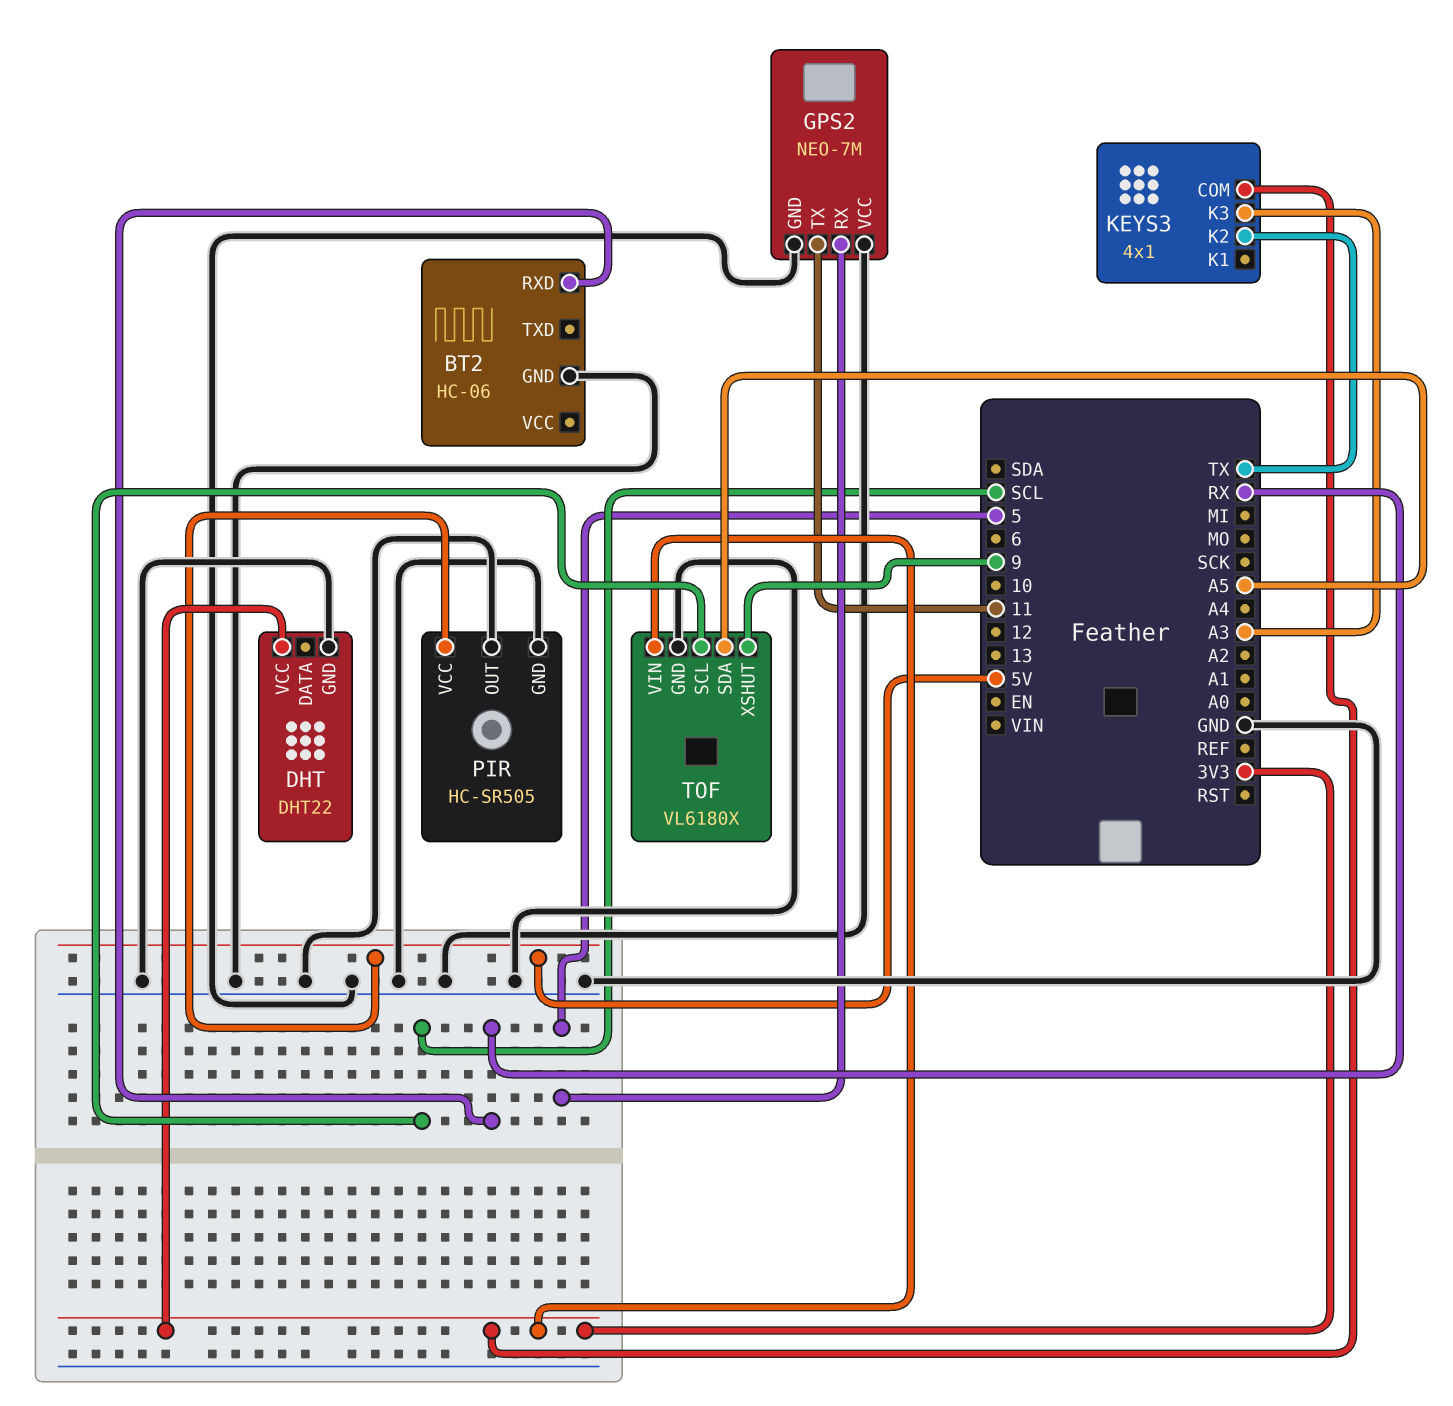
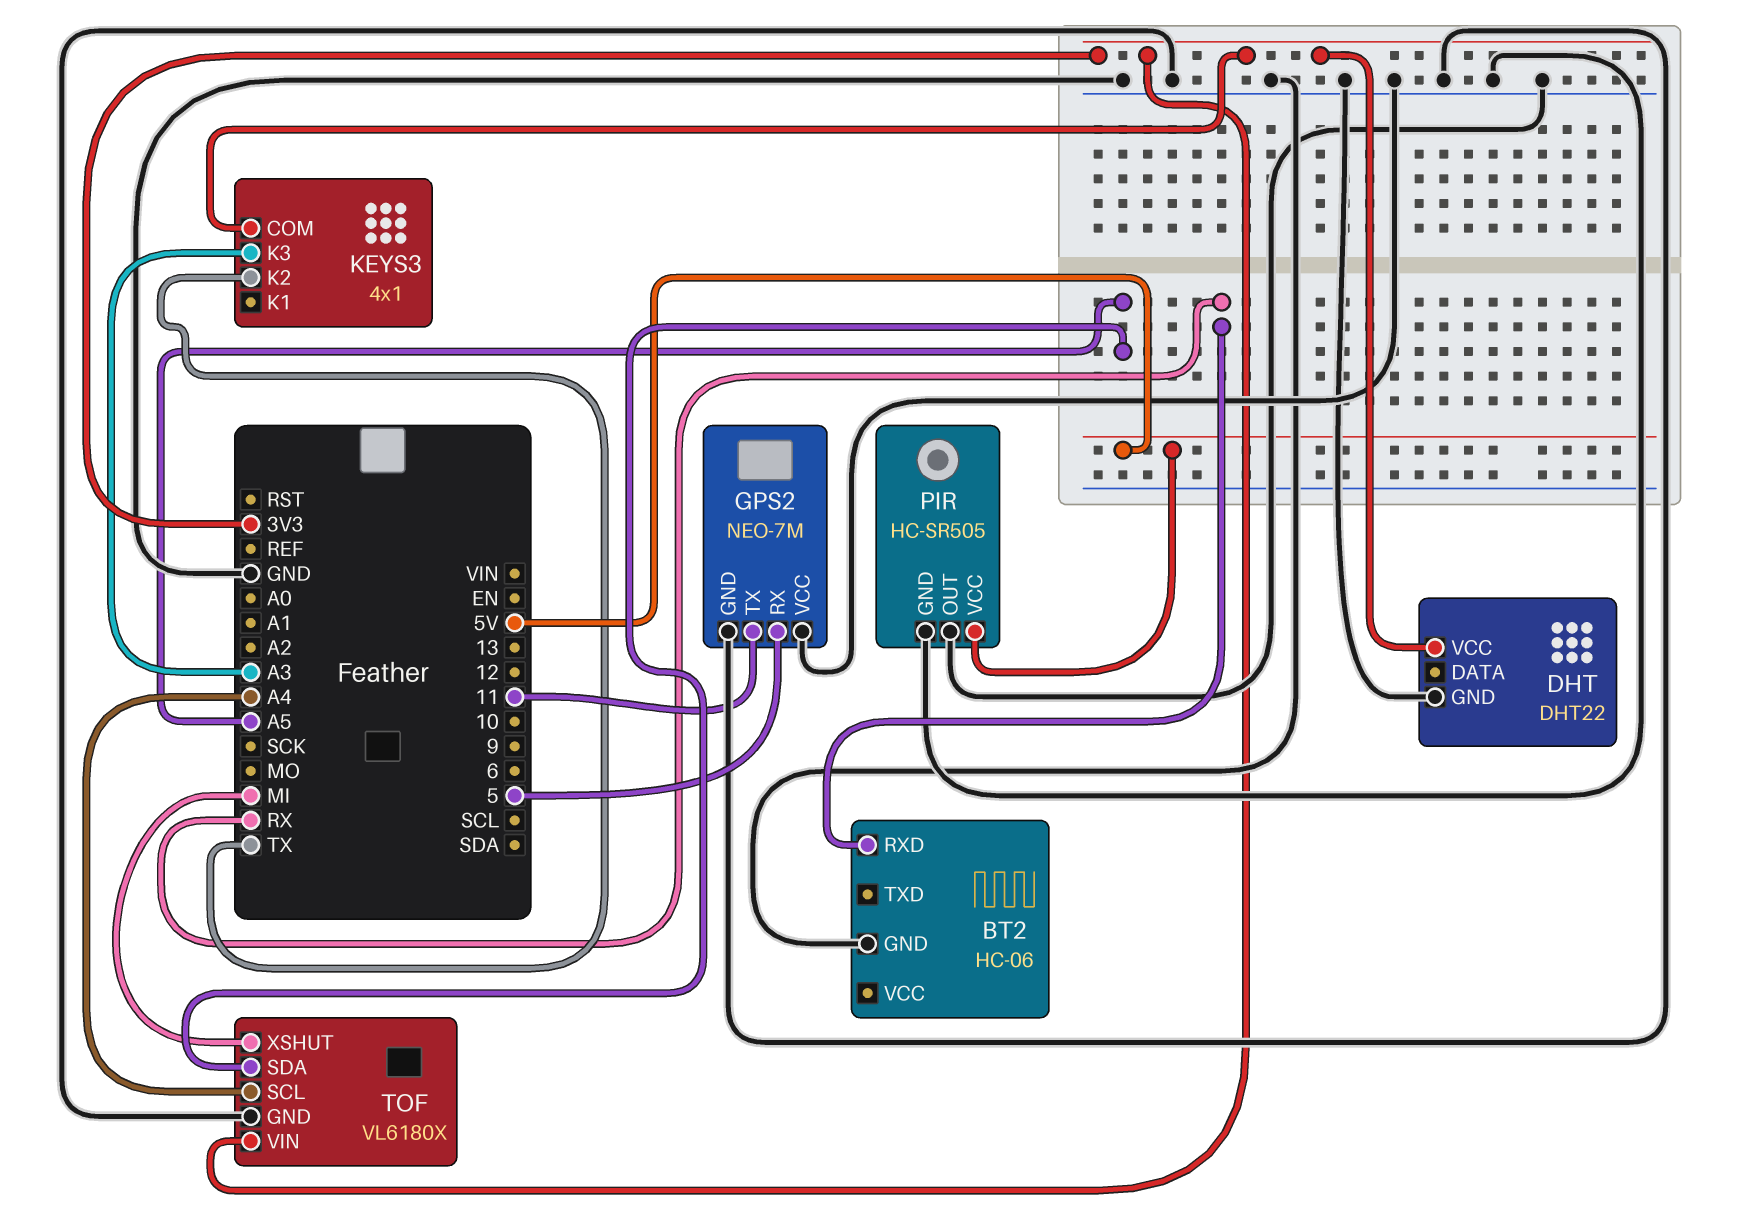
TOF pin SCL: SCL -> A4
TOF pin XSHUT: 9 -> MI

